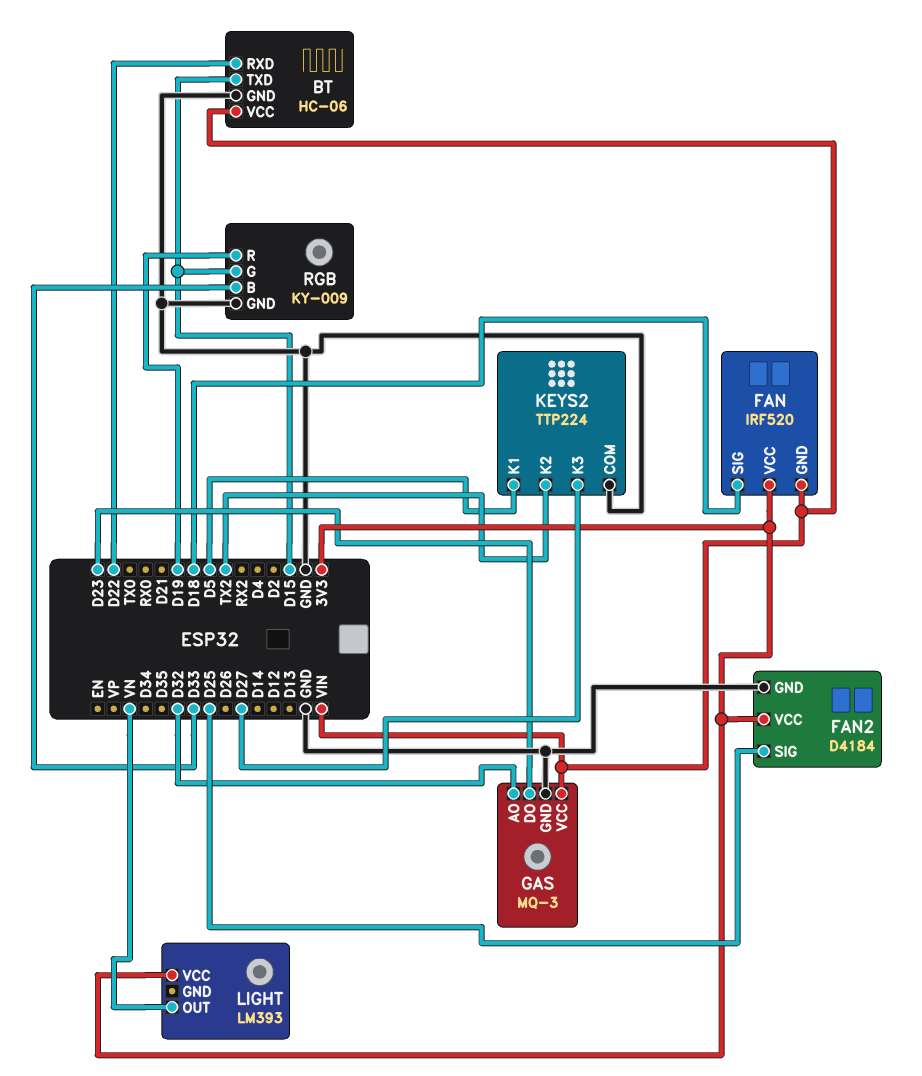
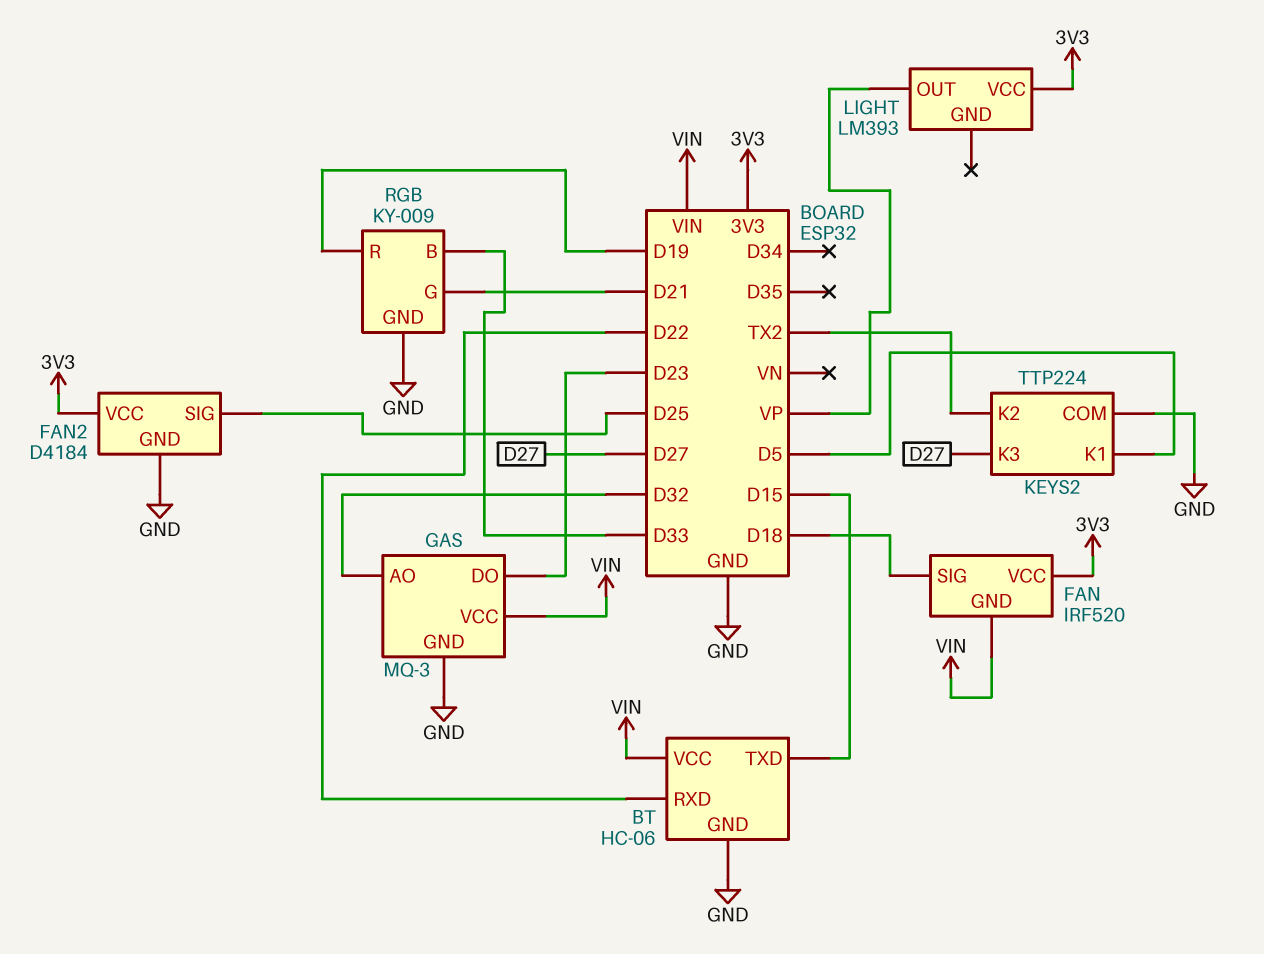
LIGHT pin OUT: VN -> VP
RGB pin G: D15 -> D21

